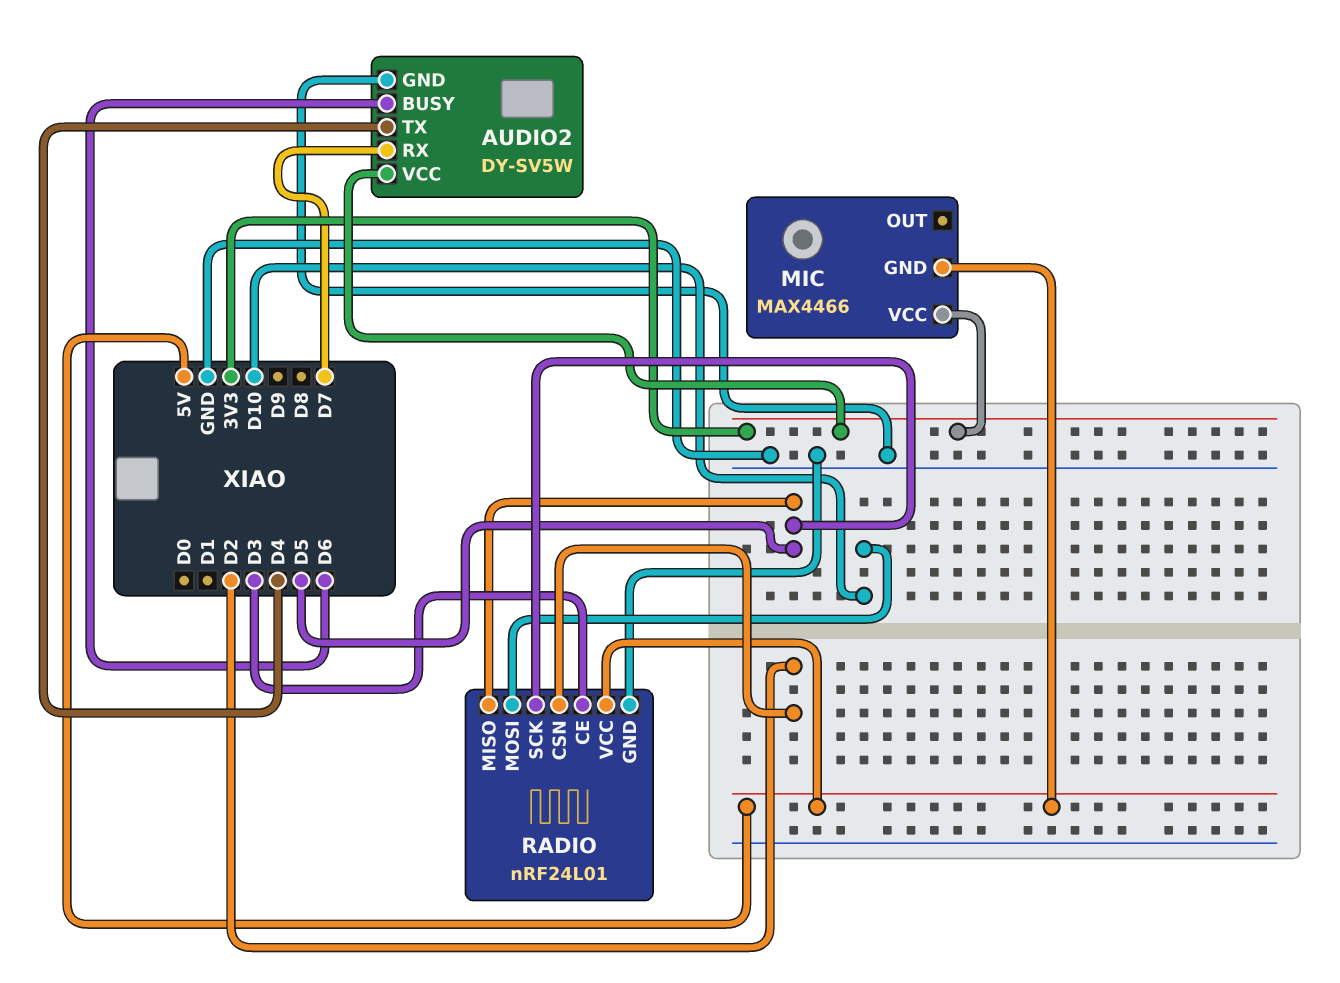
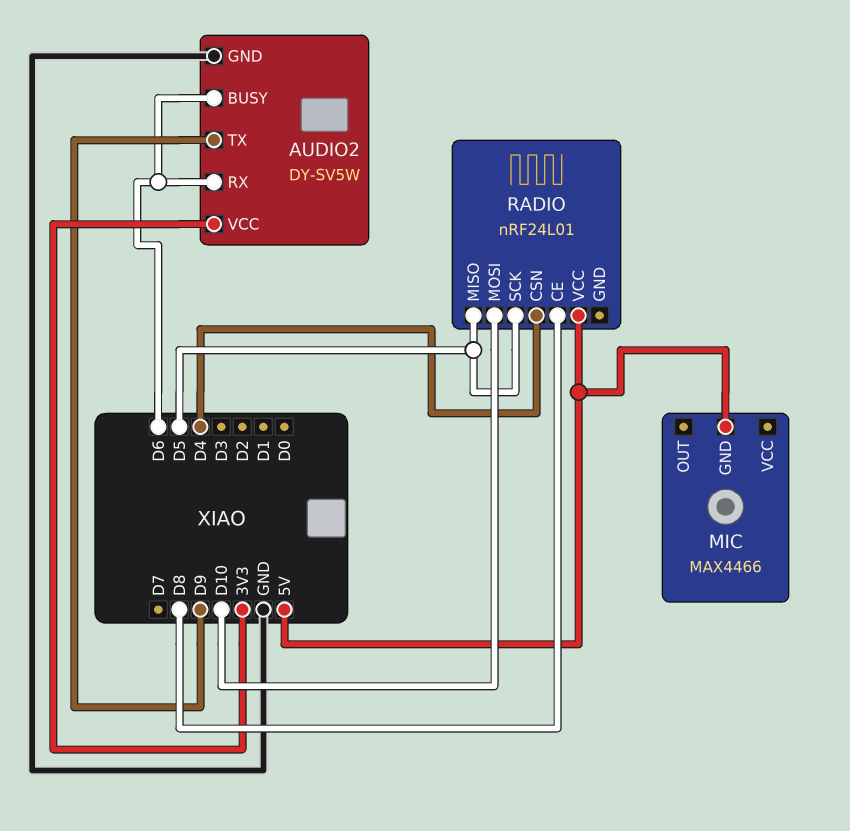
AUDIO2 pin RX: D7 -> D6
AUDIO2 pin TX: D4 -> D9
MIC pin VCC: 3V3 -> none
RADIO pin CE: D3 -> D8
RADIO pin CSN: D2 -> D4
RADIO pin GND: GND -> none

